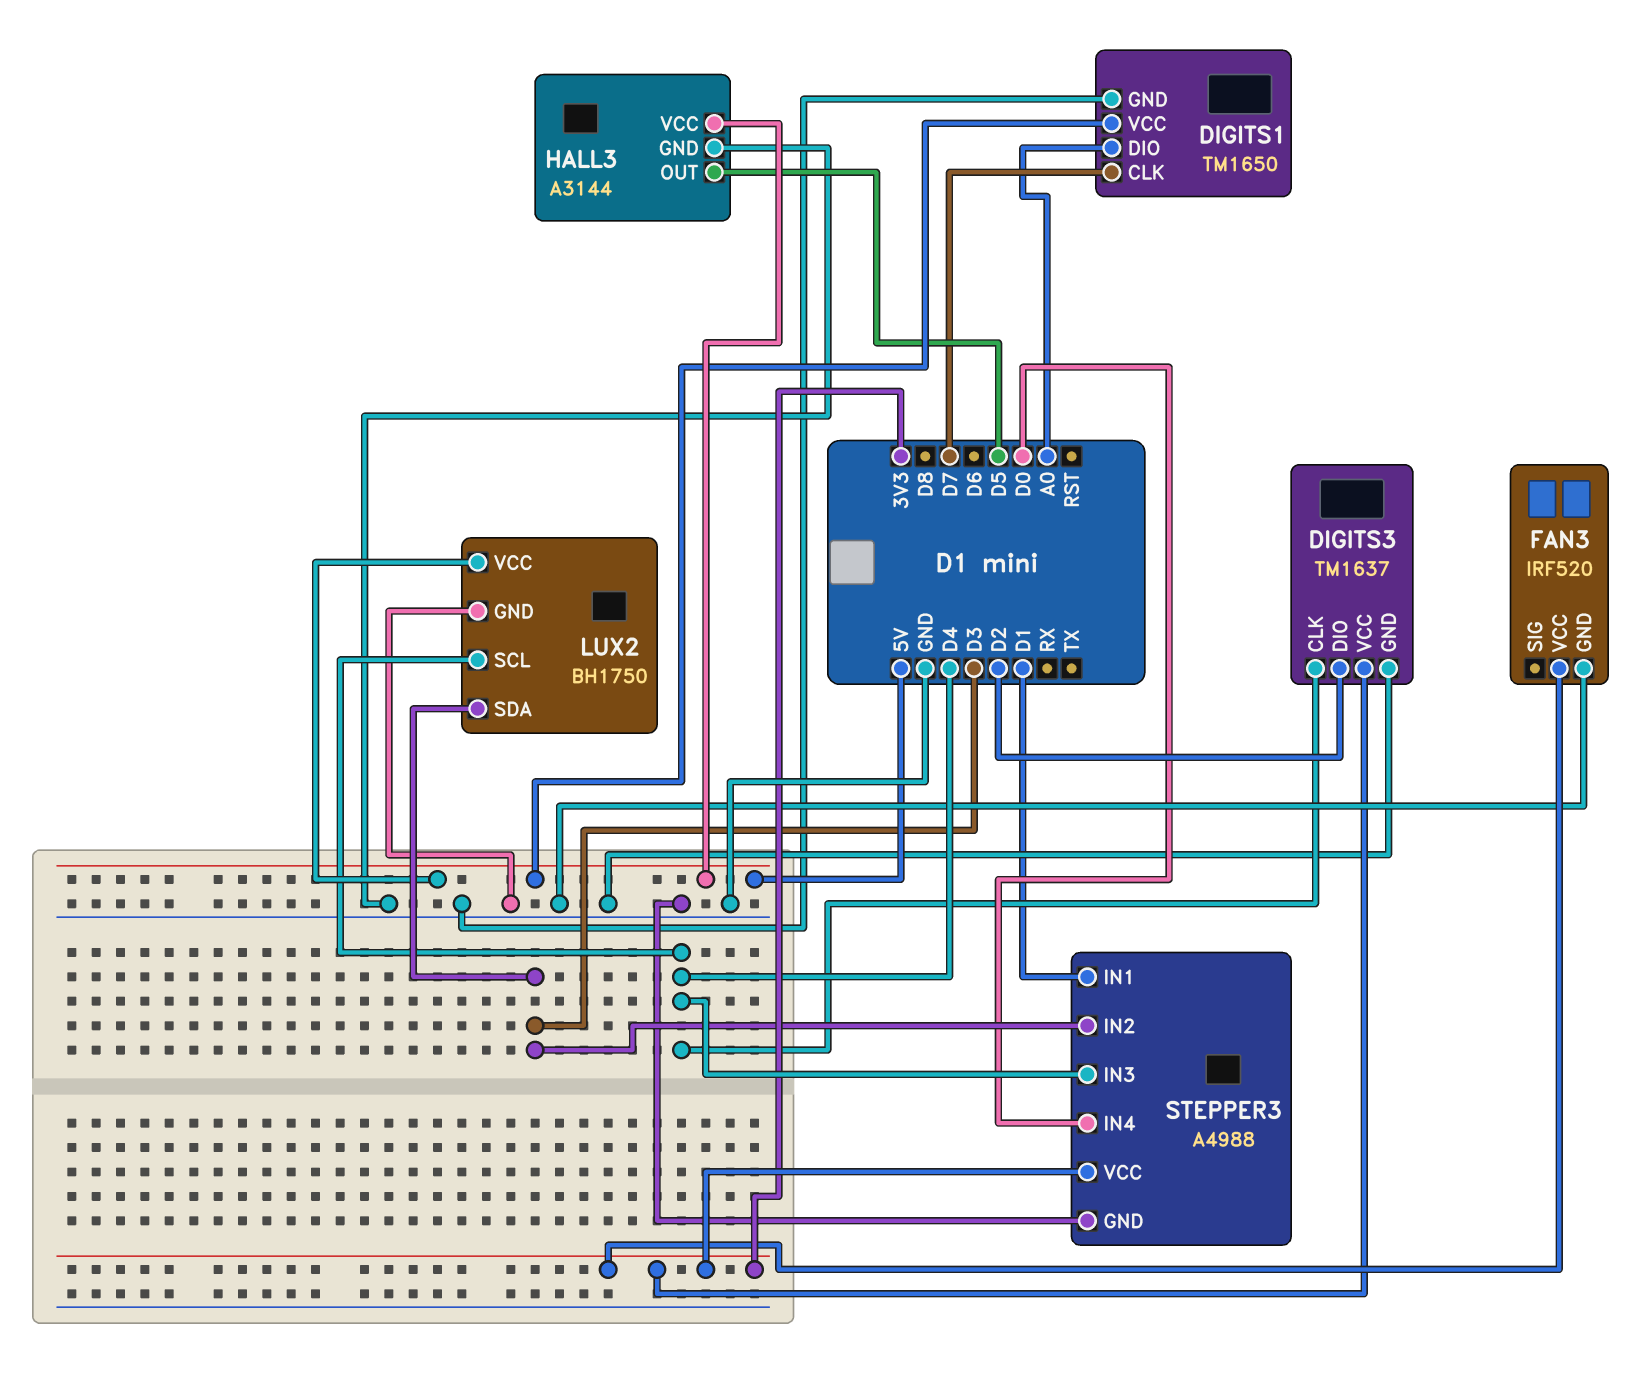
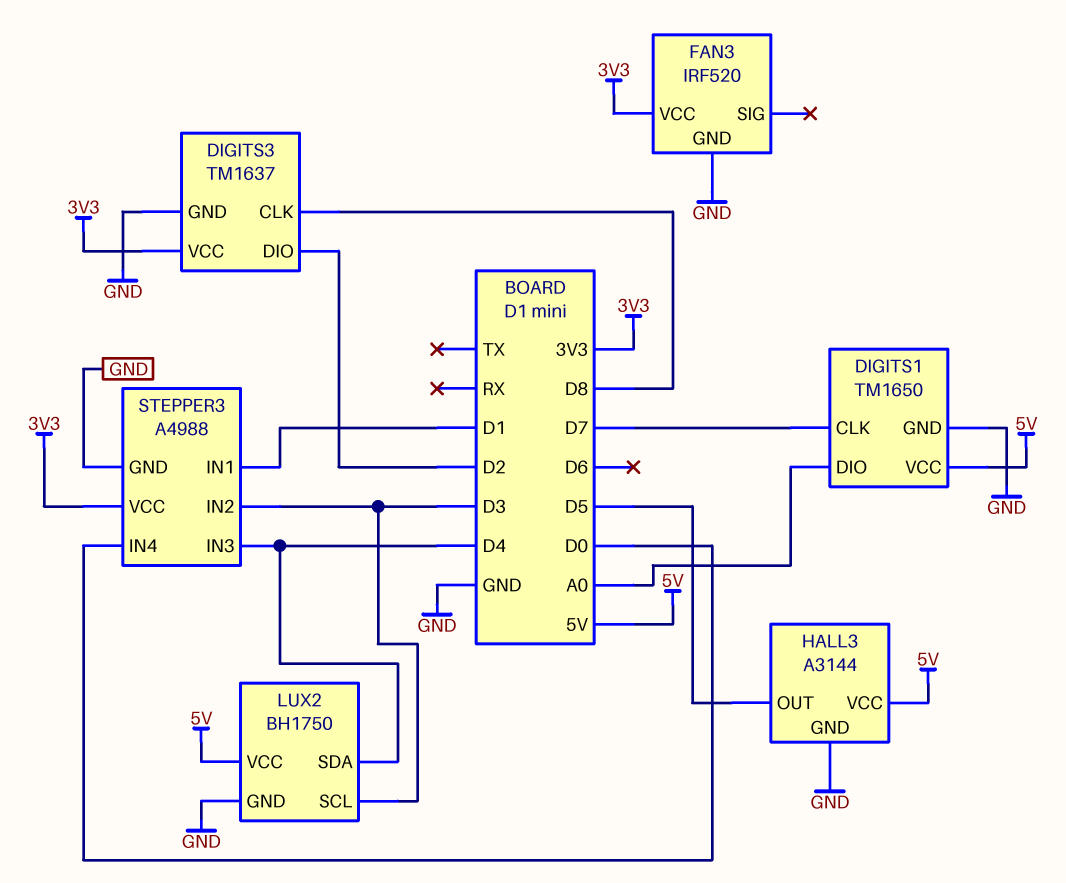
DIGITS3 pin CLK: D4 -> D8
LUX2 pin SCL: D4 -> D3
LUX2 pin SDA: D3 -> D4

